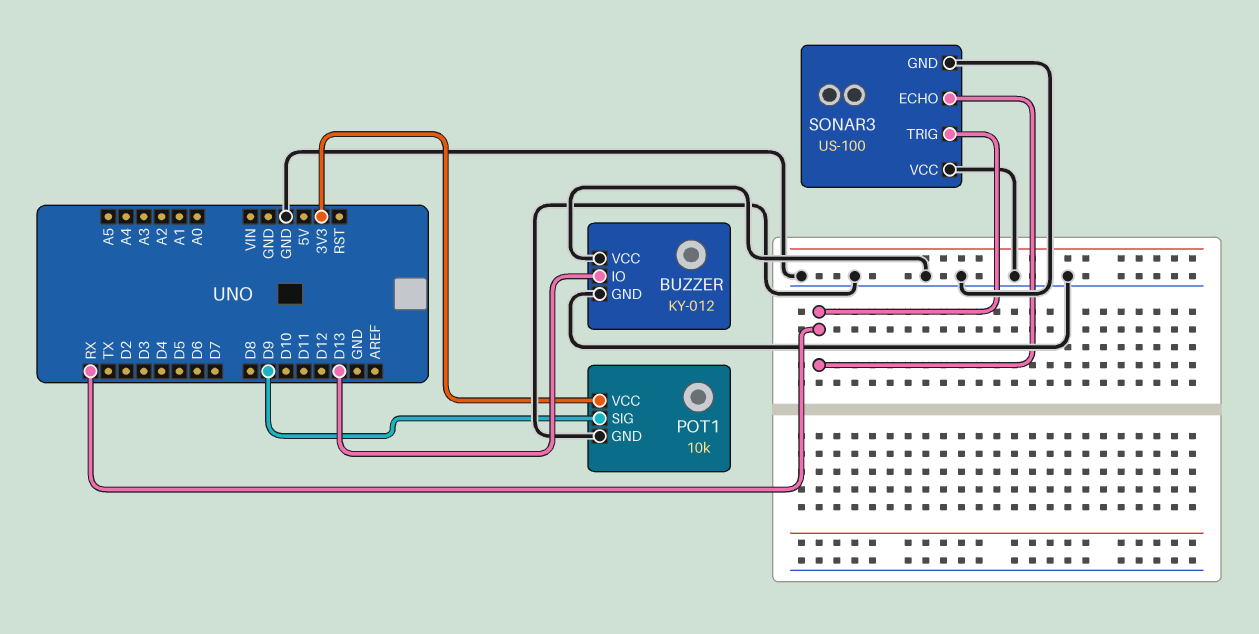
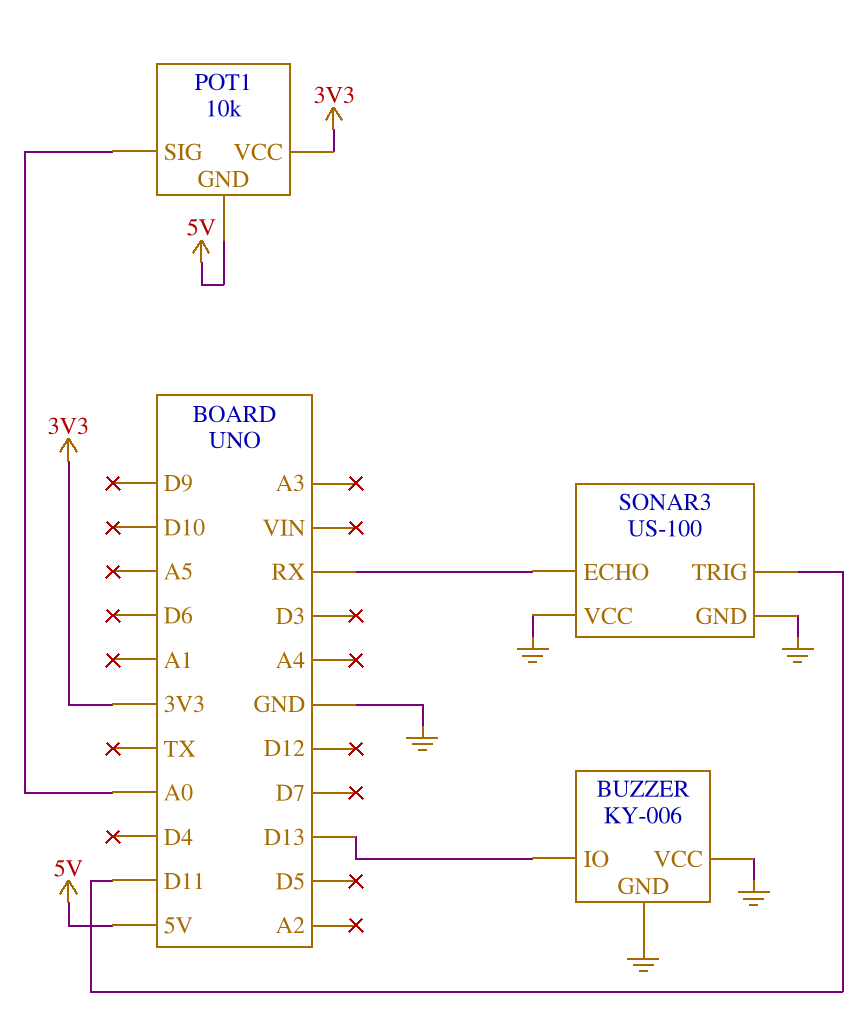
BUZZER: KY-012 -> KY-006
POT1 pin GND: GND -> 5V
POT1 pin SIG: D9 -> A0
SONAR3 pin TRIG: RX -> D11

